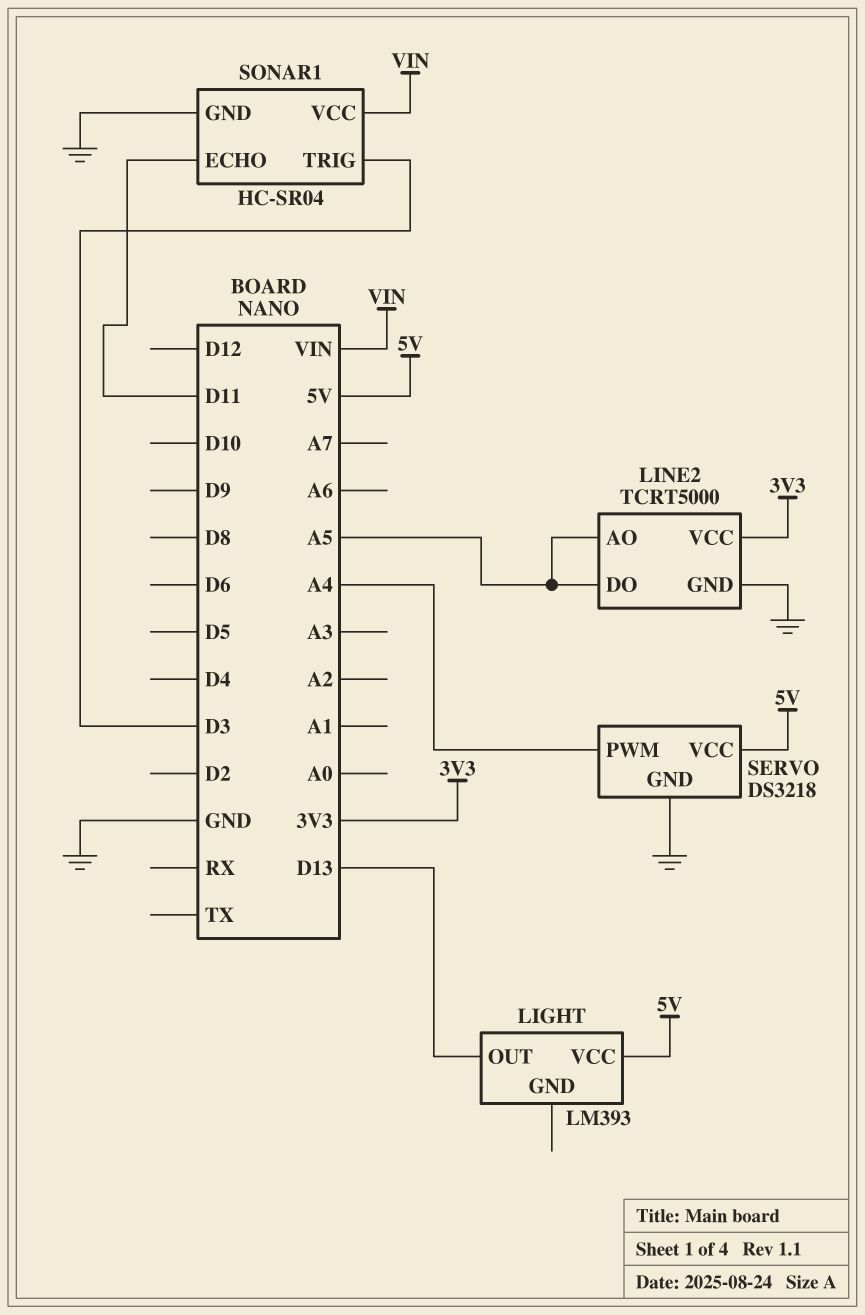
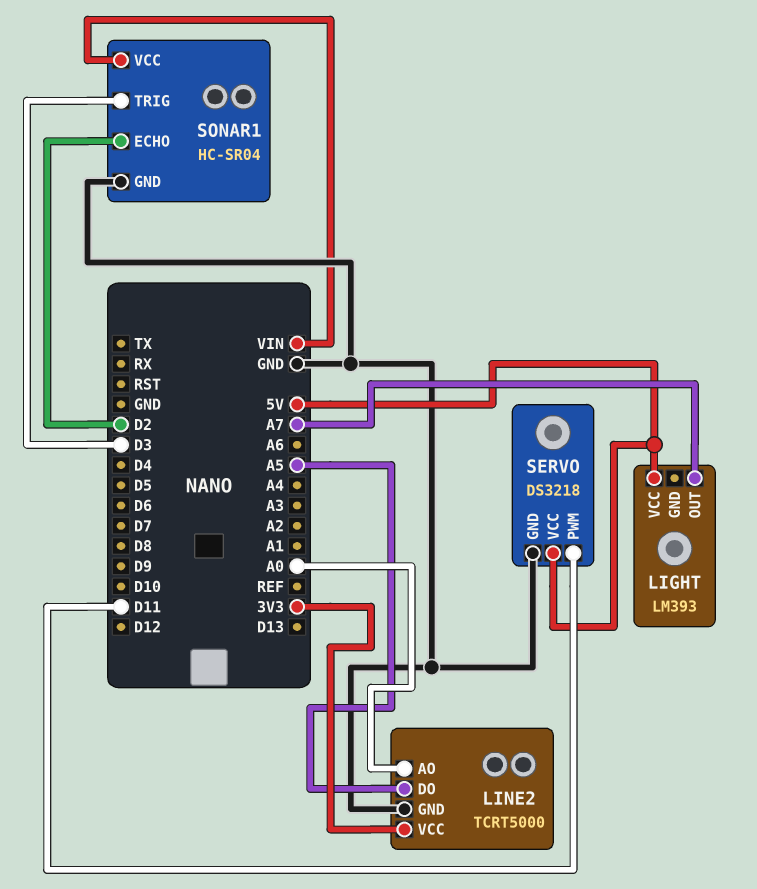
LIGHT pin OUT: D13 -> A7
LINE2 pin AO: A5 -> A0
SERVO pin PWM: A4 -> D11
SONAR1 pin ECHO: D11 -> D2

